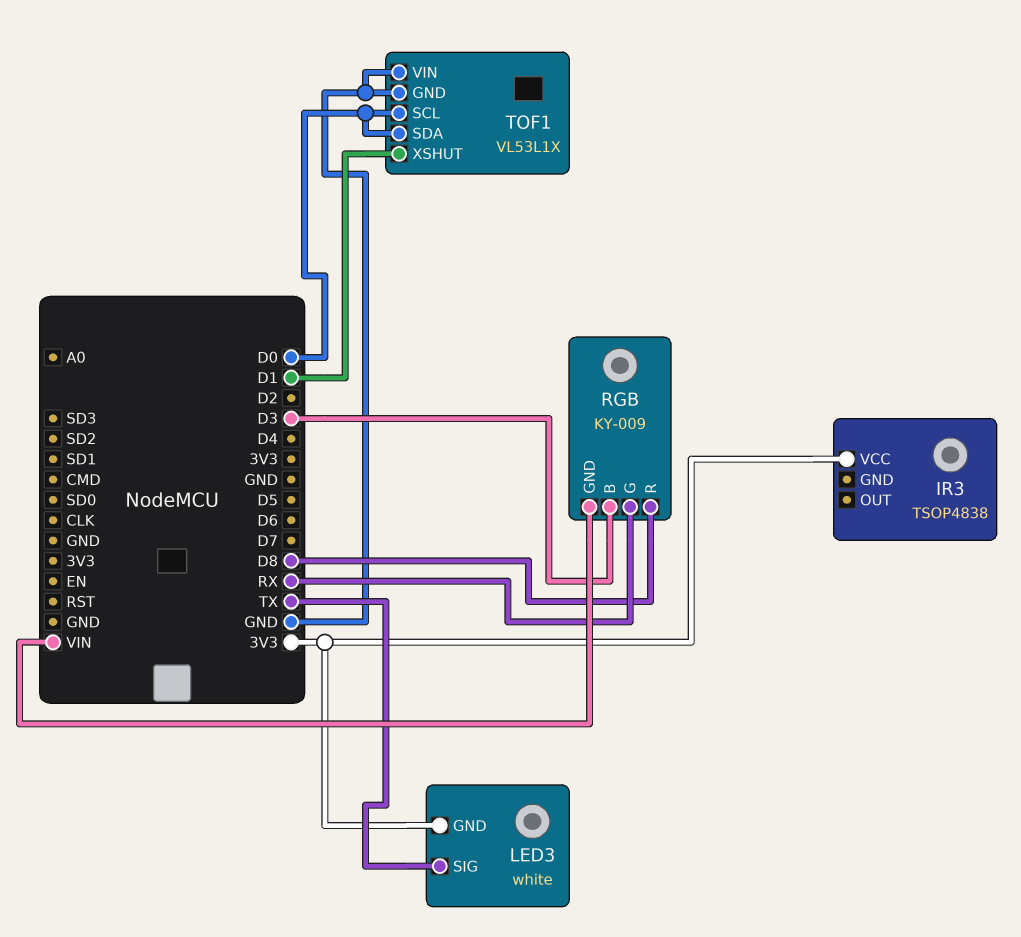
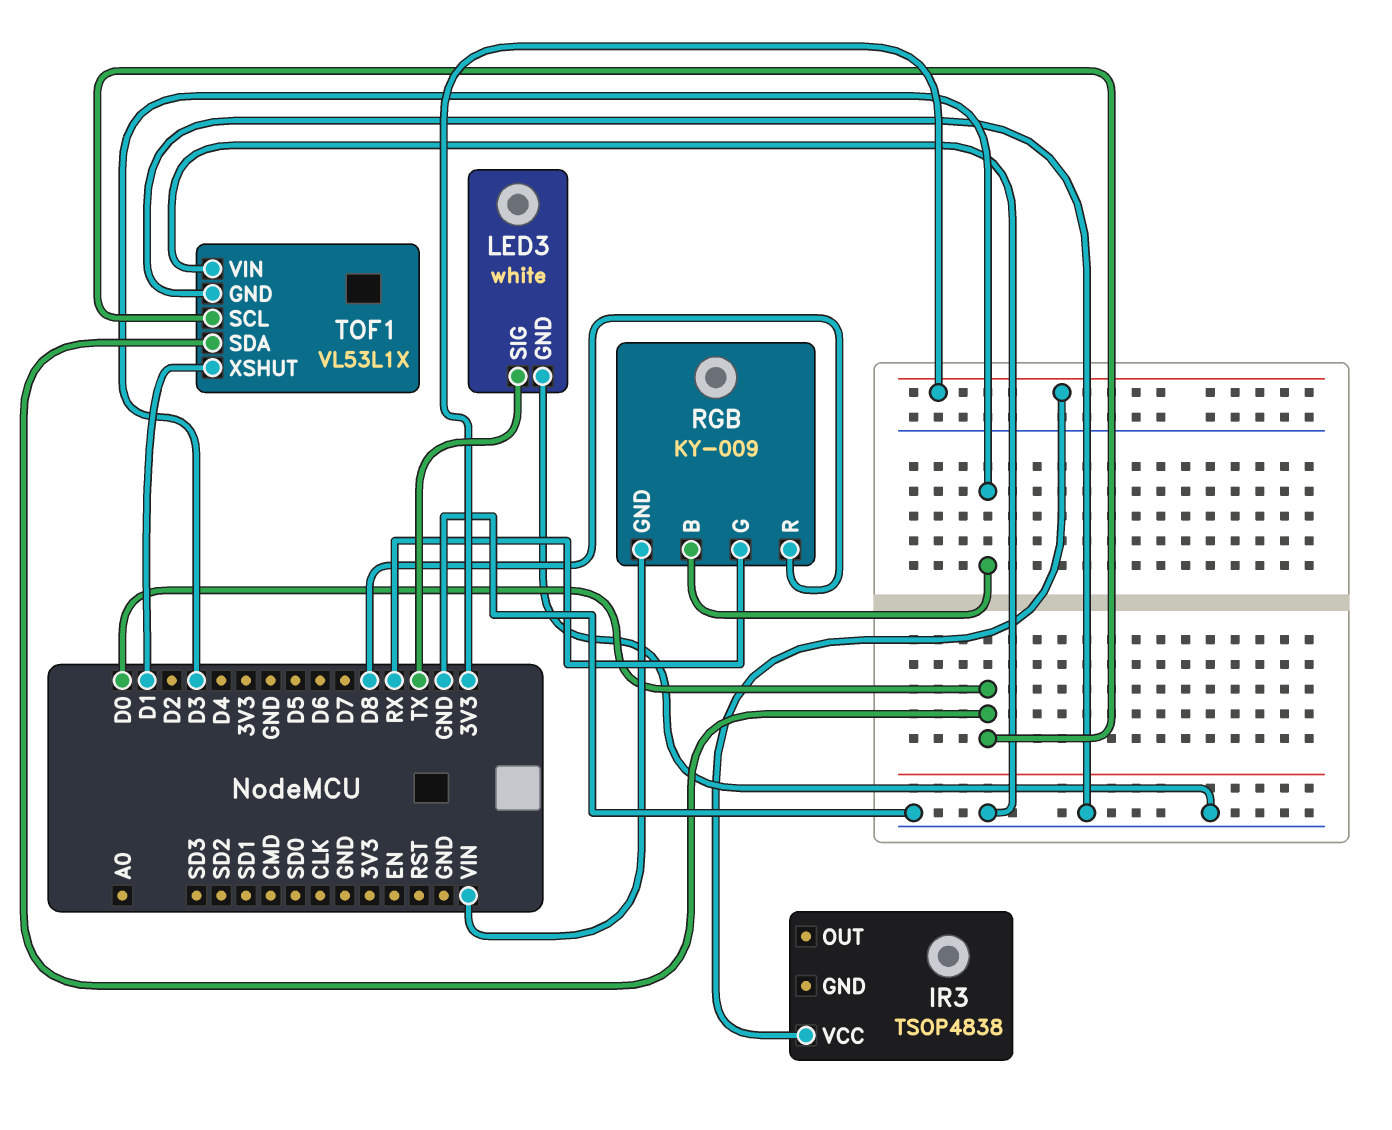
LED3 pin GND: 3V3 -> GND

